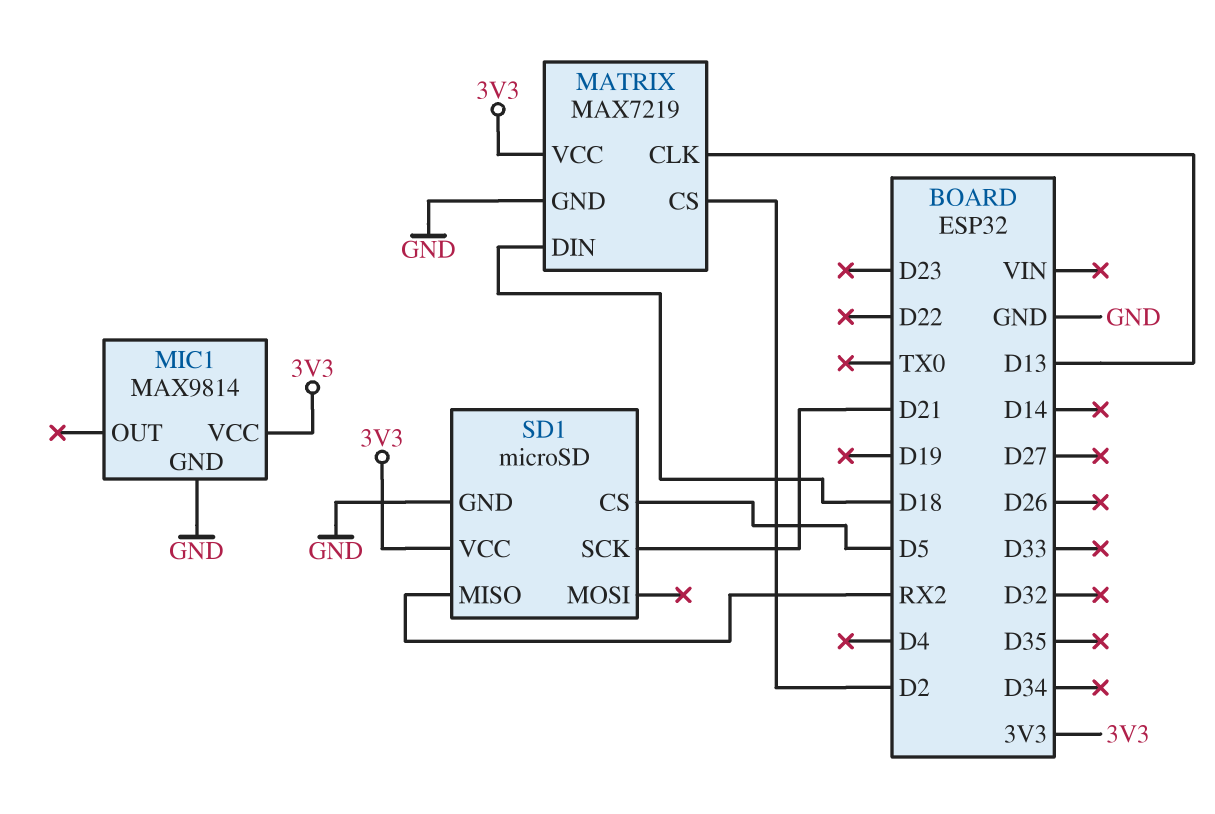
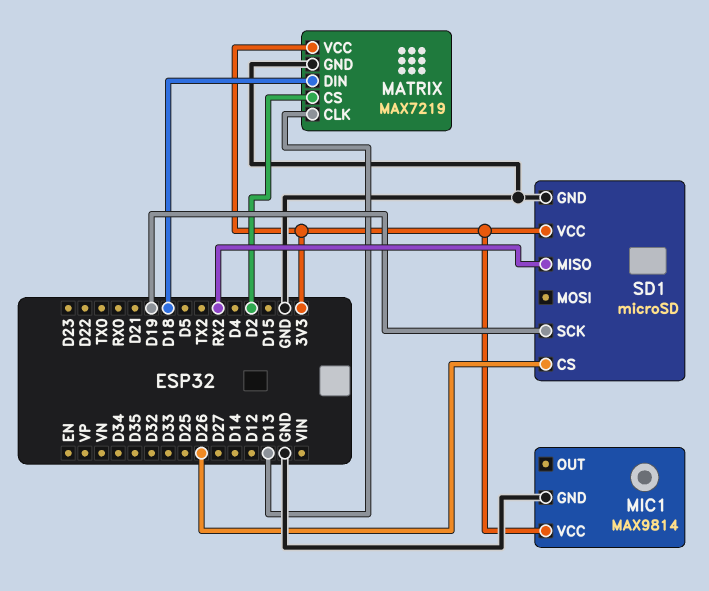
SD1 pin CS: D5 -> D26
SD1 pin SCK: D21 -> D19

